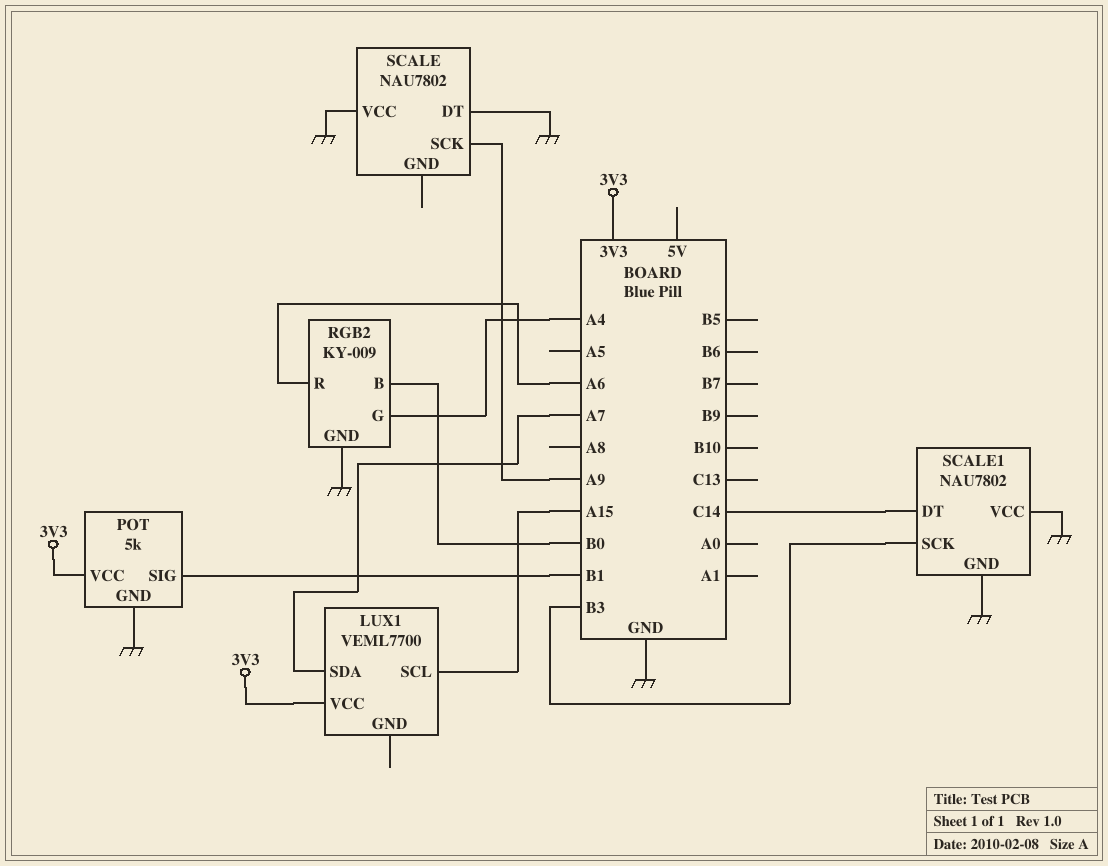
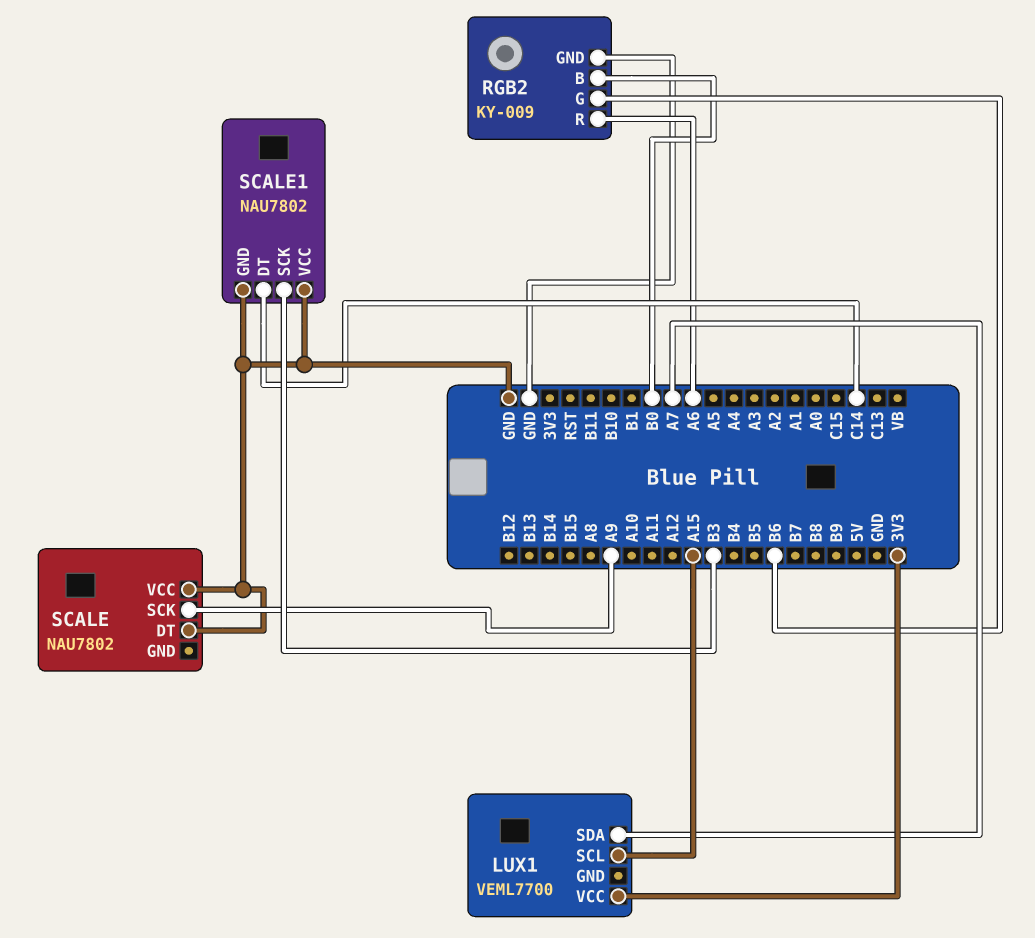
POT: 5k -> none
POT pin GND: GND -> none
POT pin SIG: B1 -> none
POT pin VCC: 3V3 -> none
RGB2 pin G: A4 -> B6

